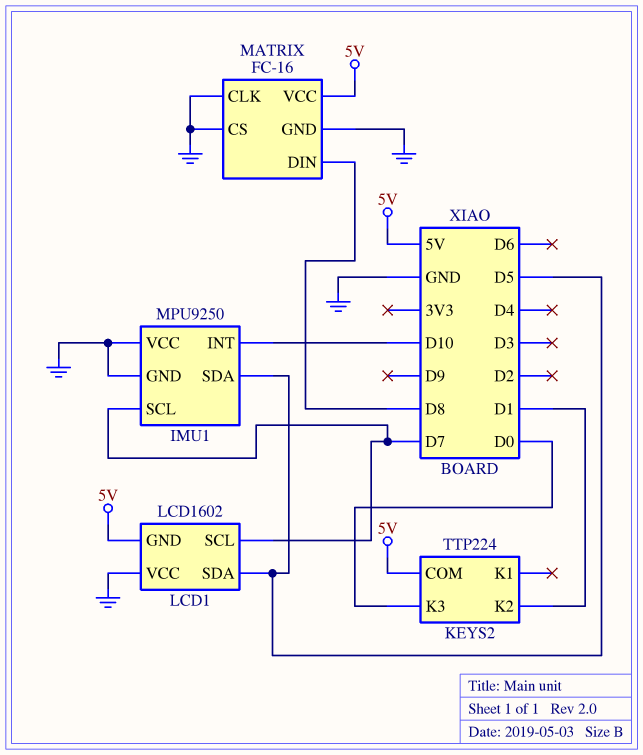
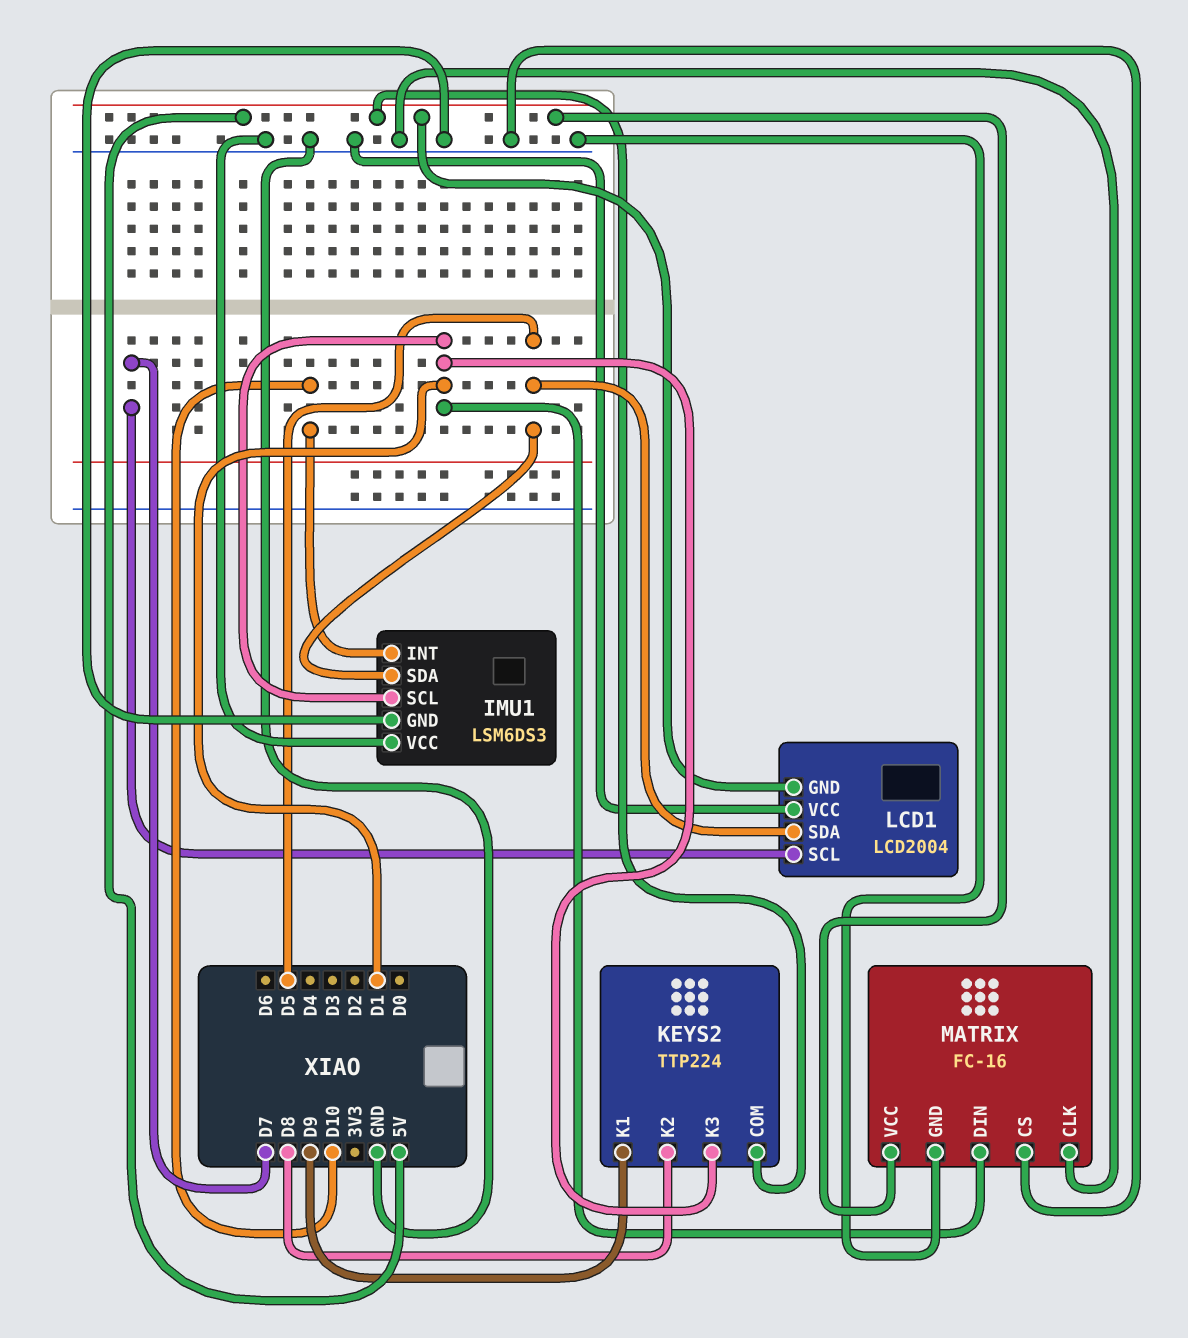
IMU1: MPU9250 -> LSM6DS3
IMU1 pin SCL: D7 -> D1
KEYS2 pin K1: none -> D9
KEYS2 pin K2: D1 -> D8
KEYS2 pin K3: D0 -> D1
LCD1: LCD1602 -> LCD2004
MATRIX pin DIN: D8 -> D1

